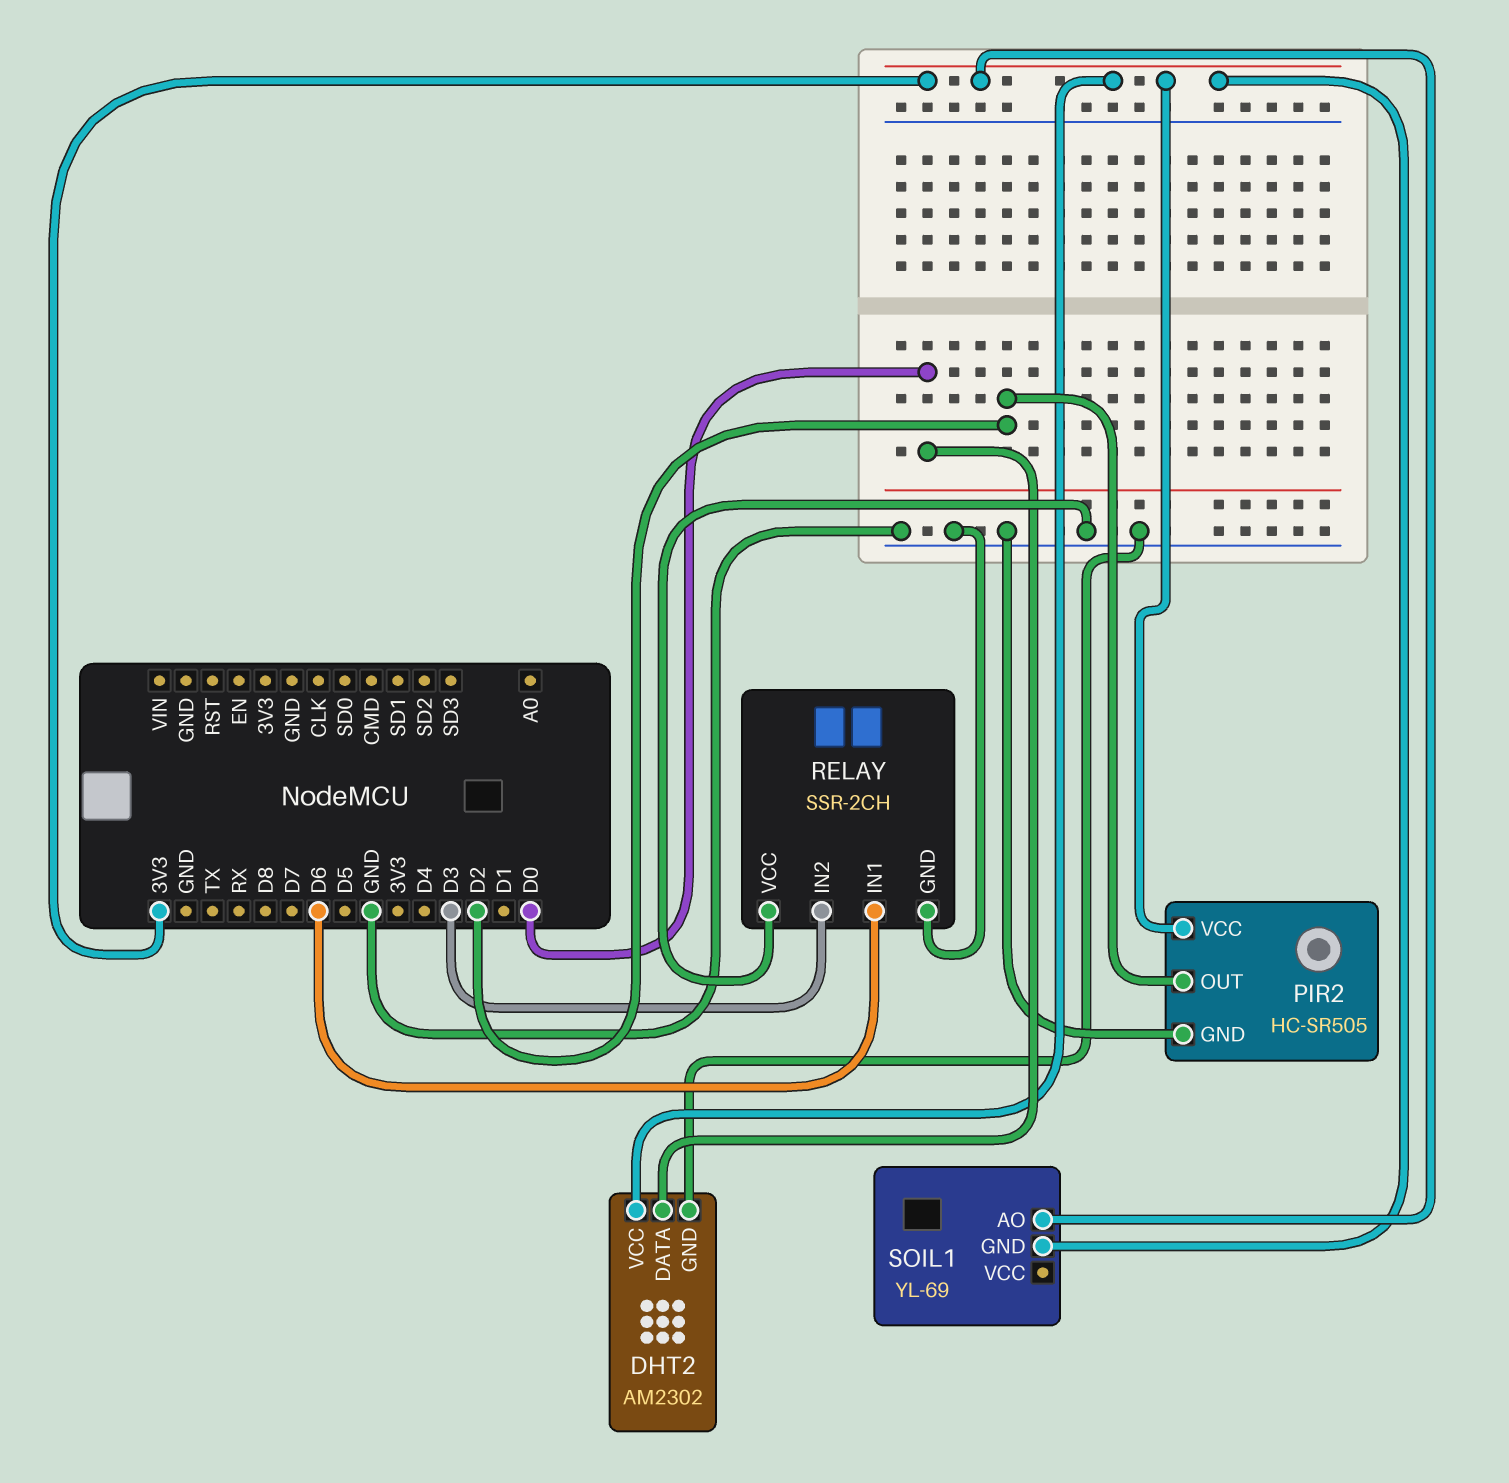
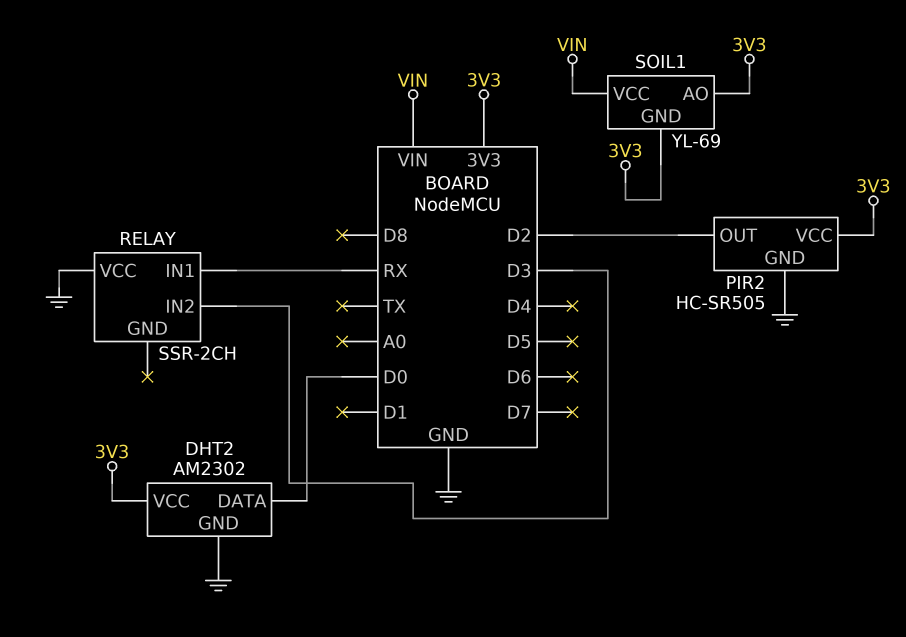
RELAY pin GND: GND -> none
RELAY pin IN1: D6 -> RX
SOIL1 pin VCC: none -> VIN

